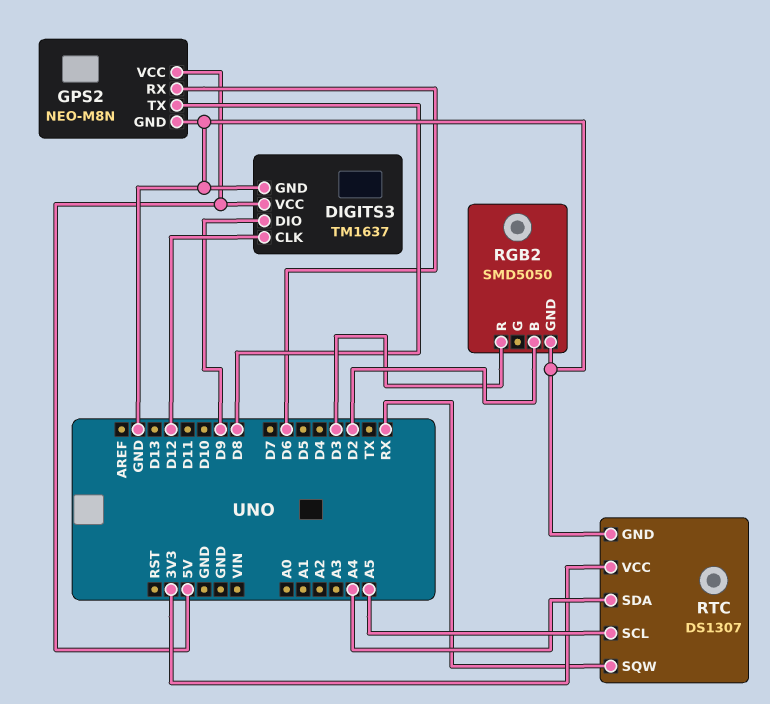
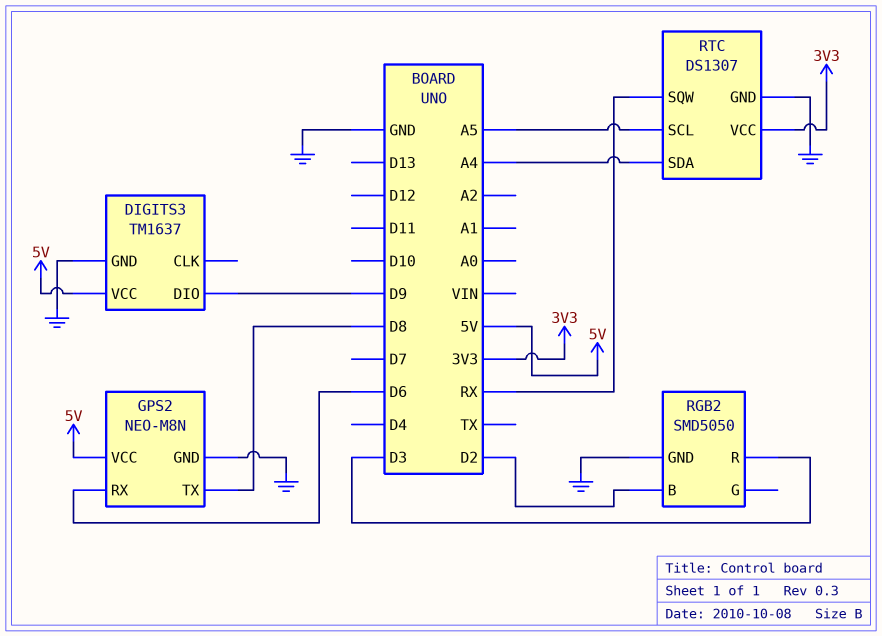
DIGITS3 pin CLK: D12 -> none

